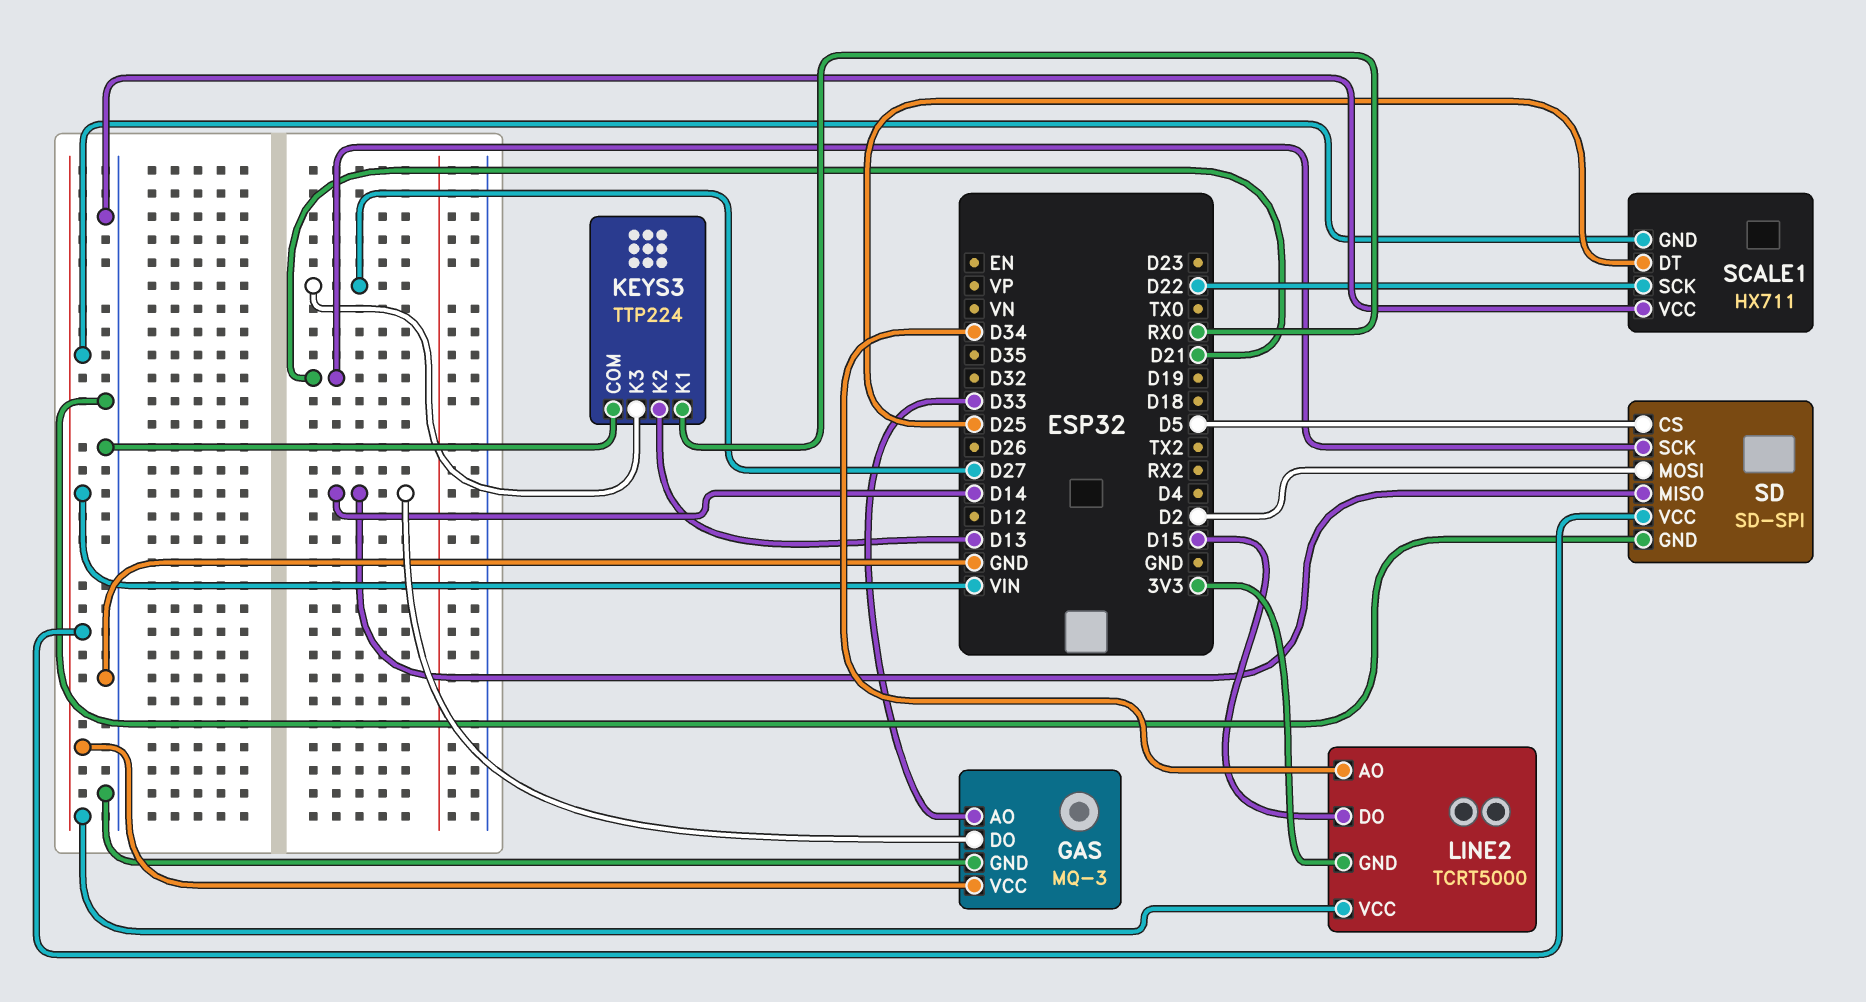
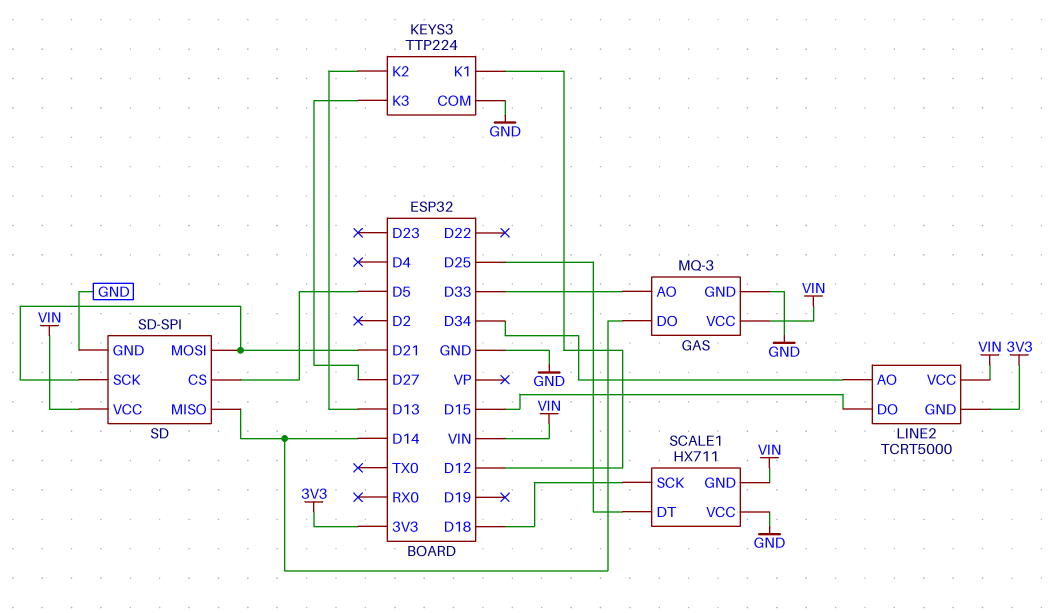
KEYS3 pin K1: RX0 -> D12
SCALE1 pin SCK: D22 -> D18
SD pin MOSI: D2 -> D21

